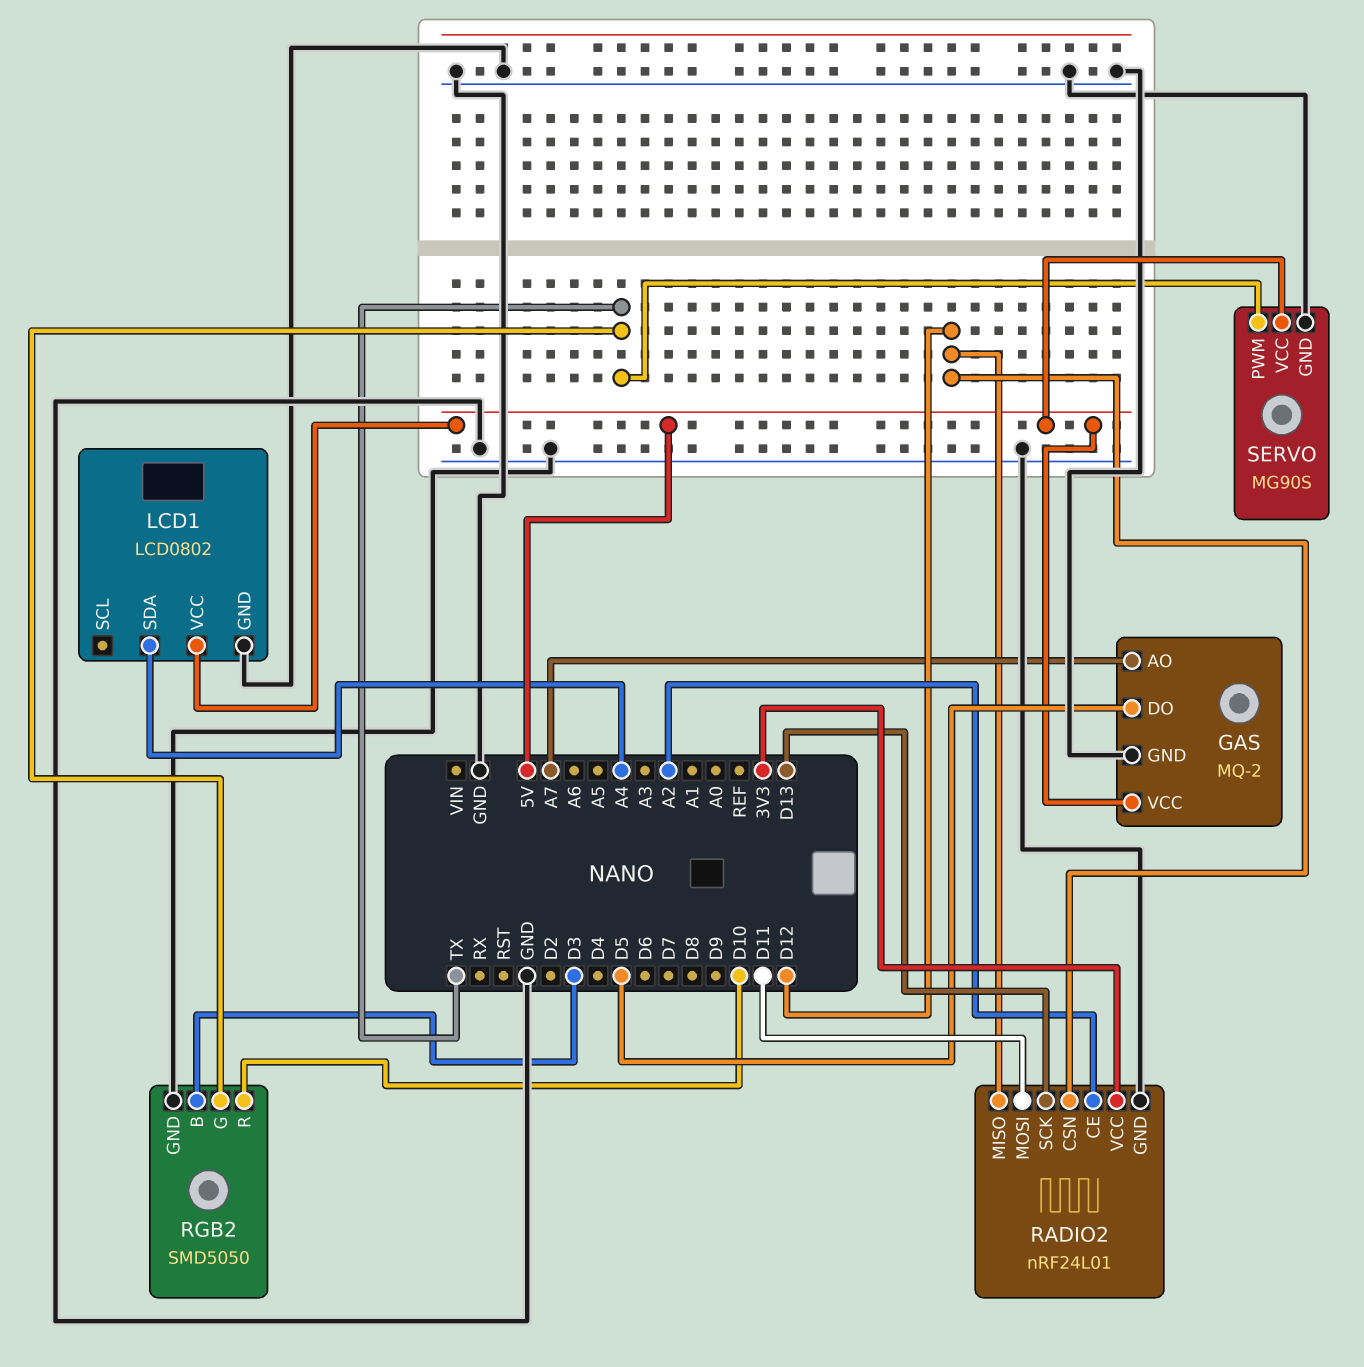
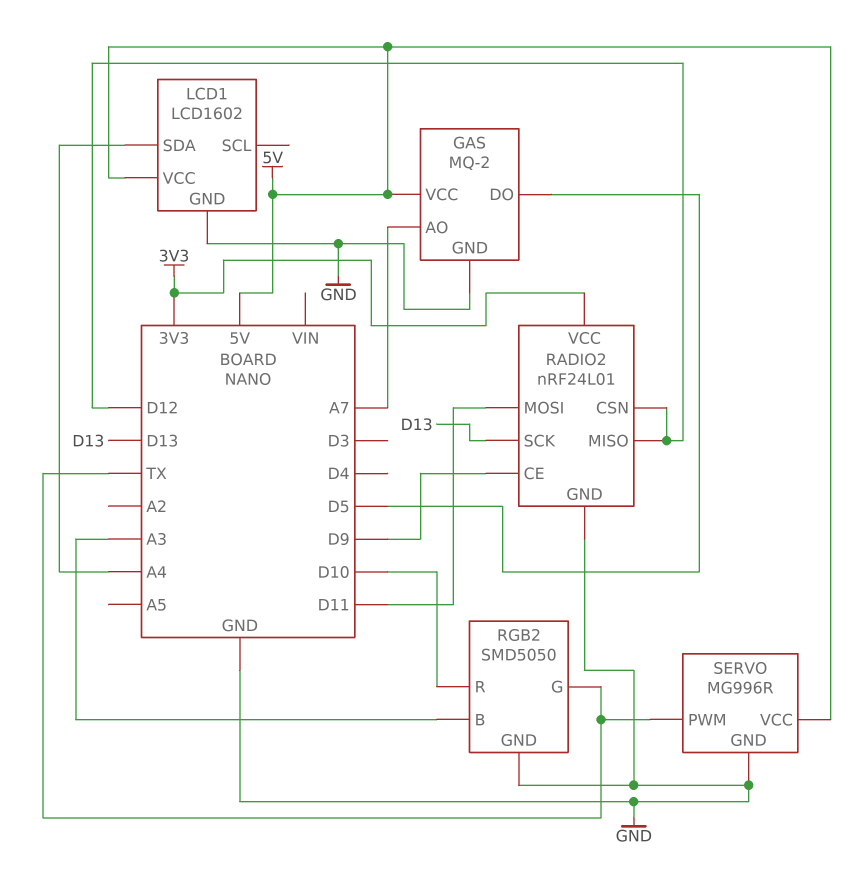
LCD1: LCD0802 -> LCD1602
RADIO2 pin CE: A2 -> D9
RGB2 pin B: D3 -> A3
SERVO: MG90S -> MG996R

